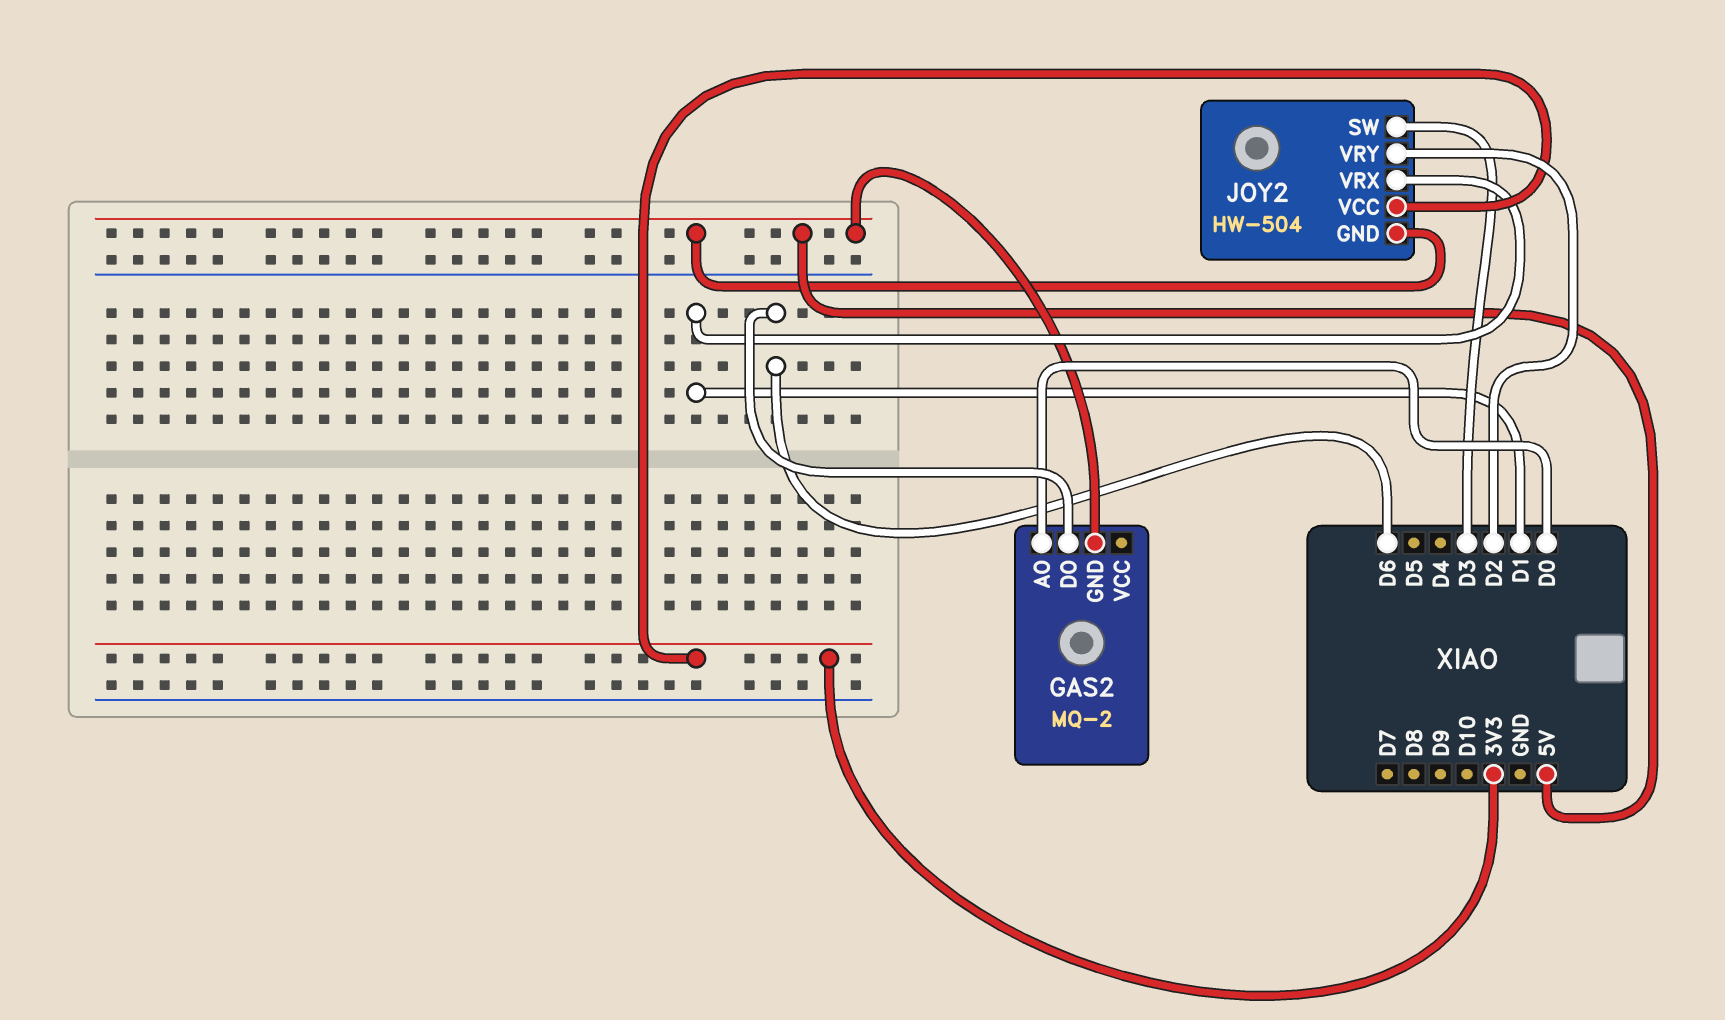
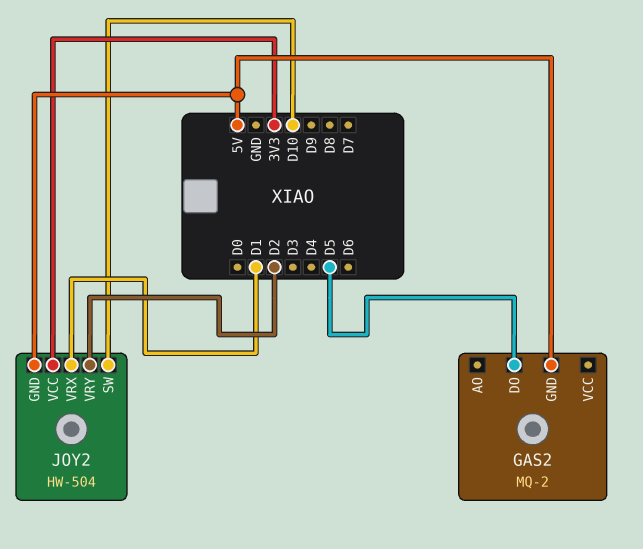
GAS2 pin AO: D0 -> none
GAS2 pin DO: D6 -> D5
JOY2 pin SW: D3 -> D10

